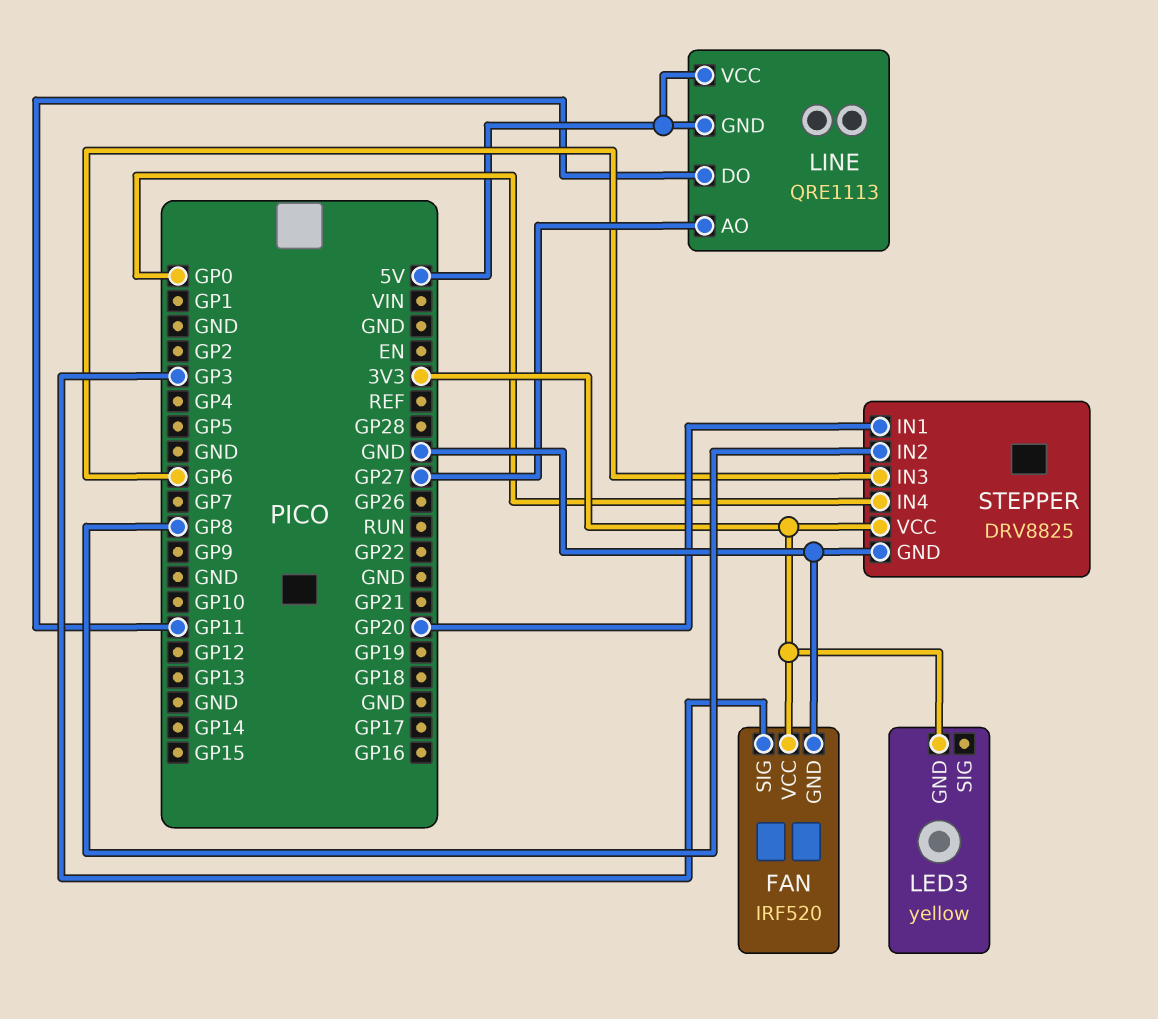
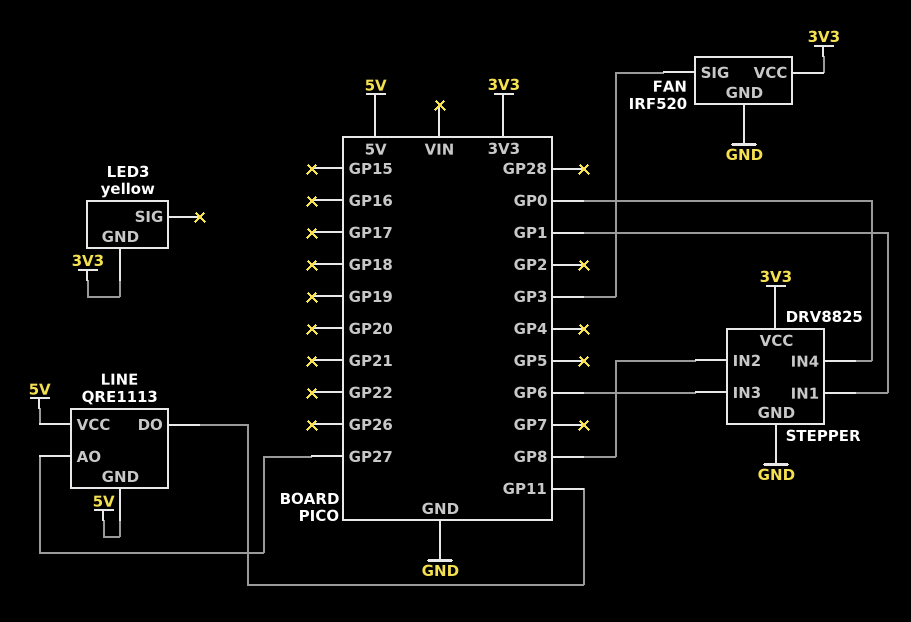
STEPPER pin IN1: GP20 -> GP1

